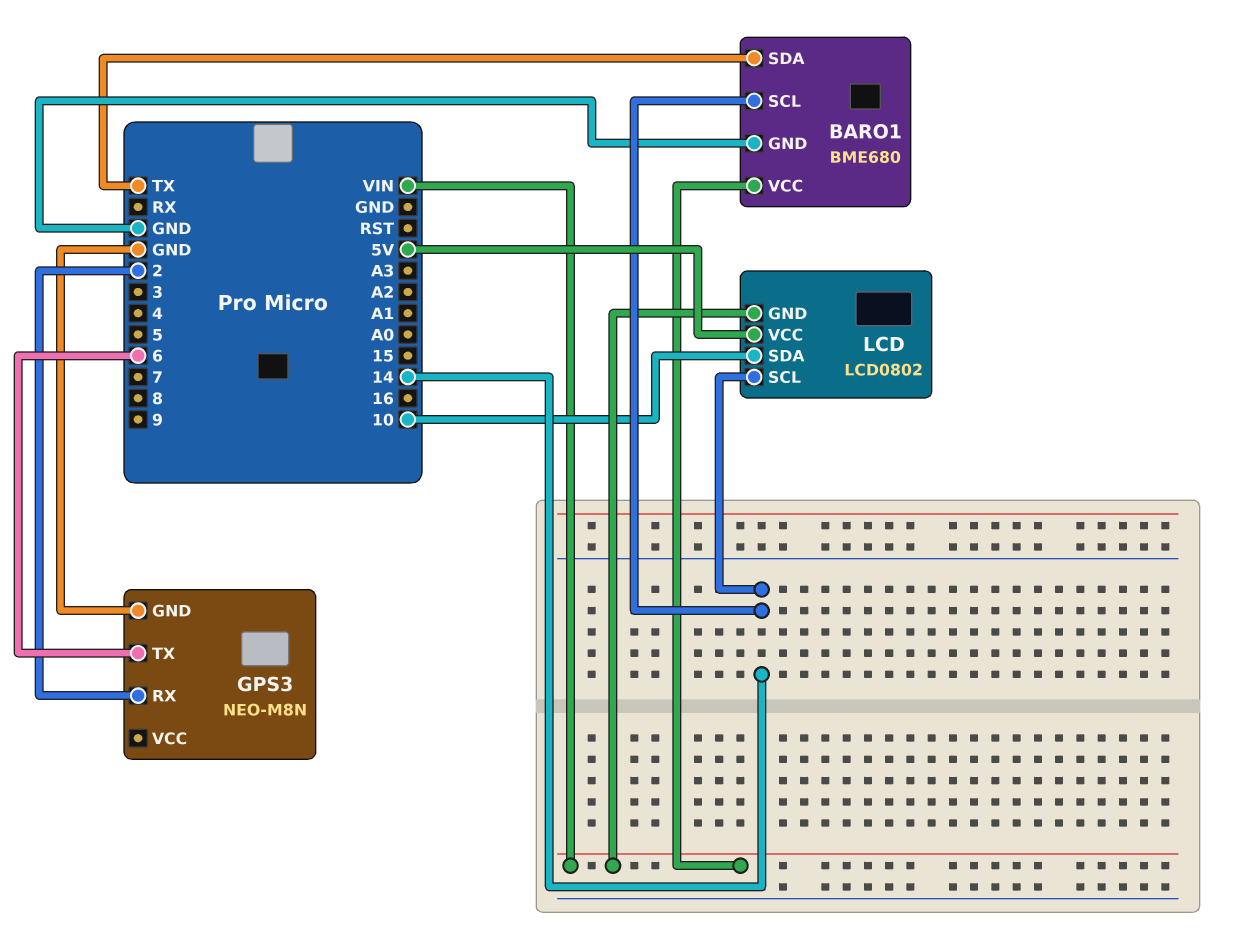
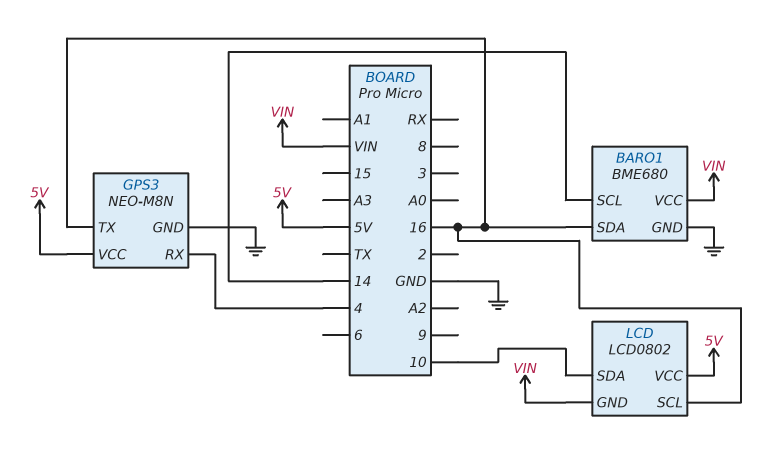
BARO1 pin SDA: TX -> 16
GPS3 pin RX: 2 -> 4
GPS3 pin TX: 6 -> 16
GPS3 pin VCC: none -> 5V
LCD pin SCL: 14 -> 16

